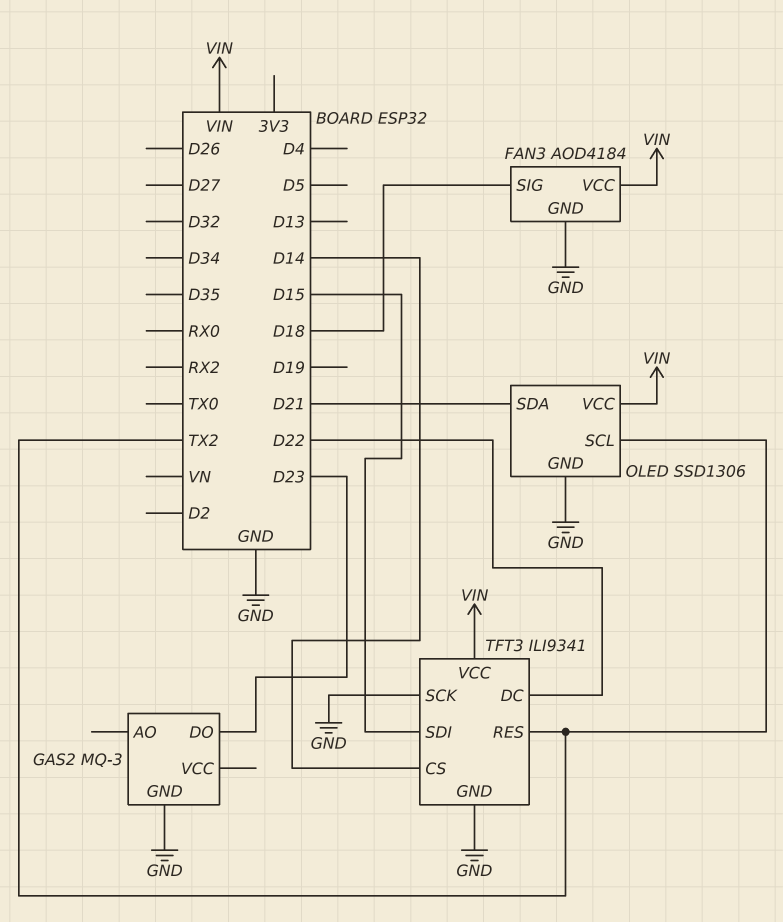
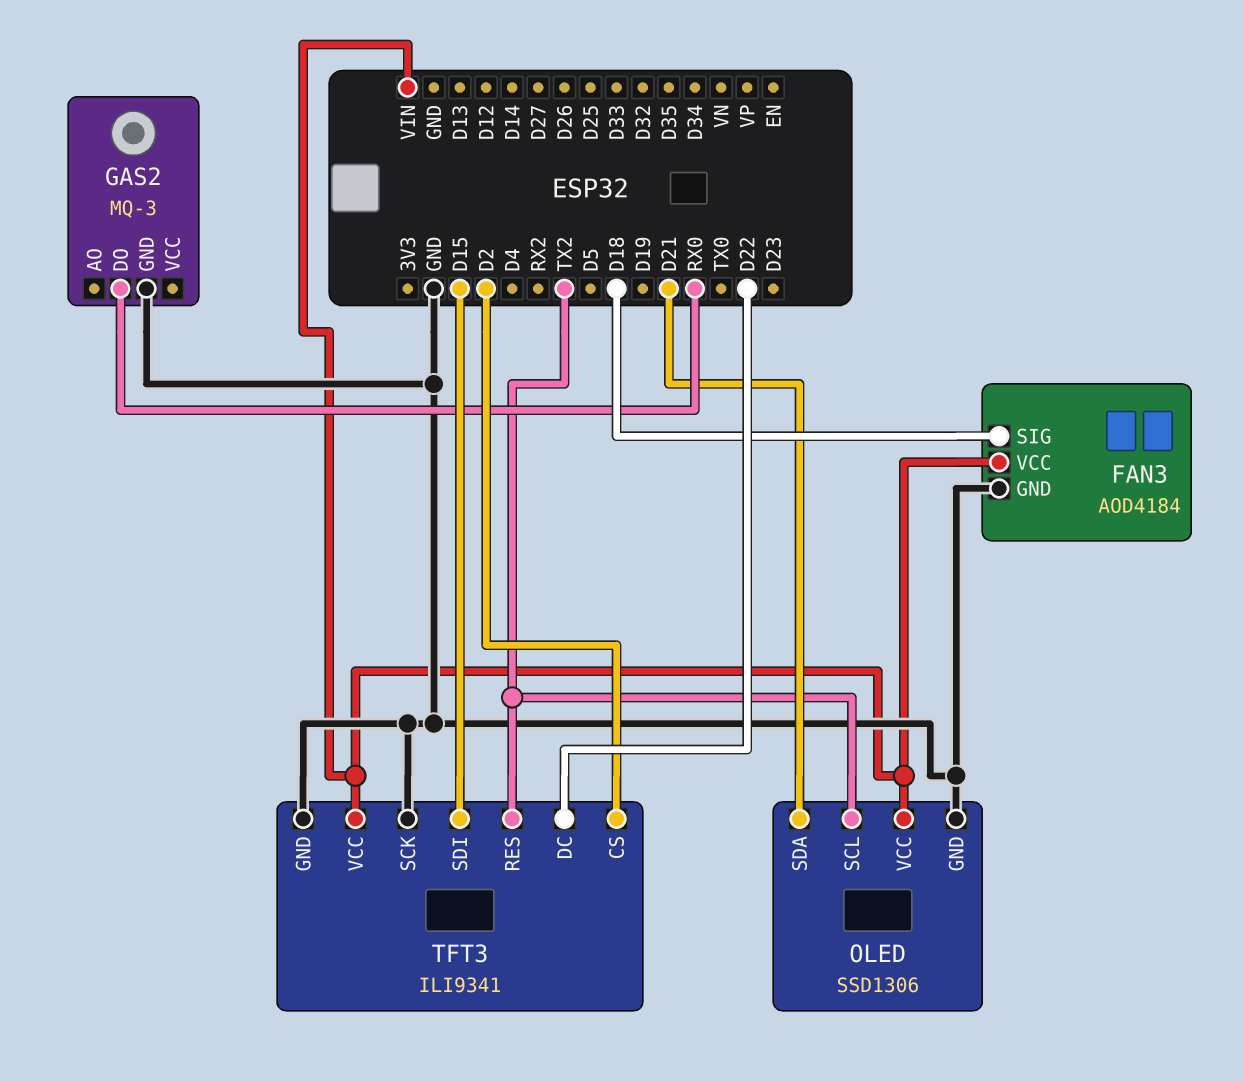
GAS2 pin DO: D23 -> RX0
TFT3 pin CS: D14 -> D2

